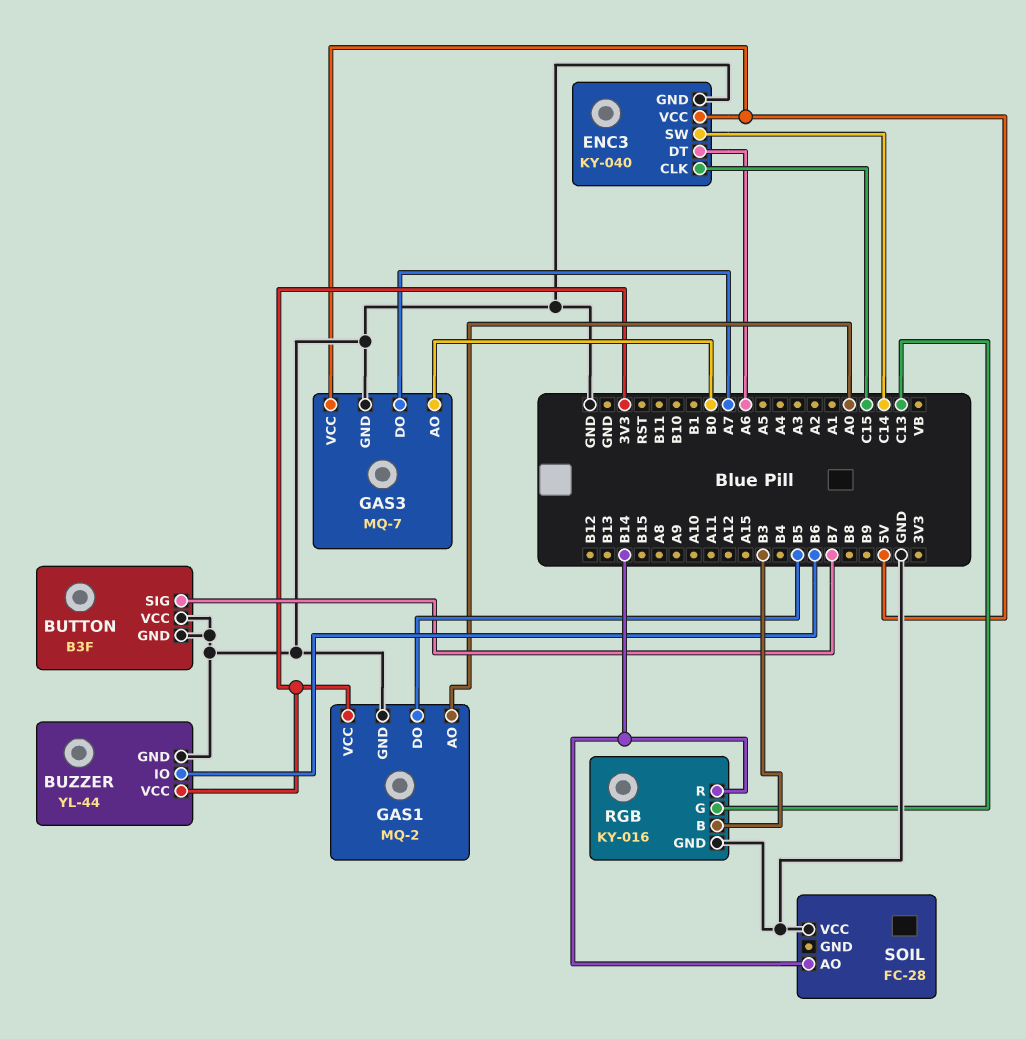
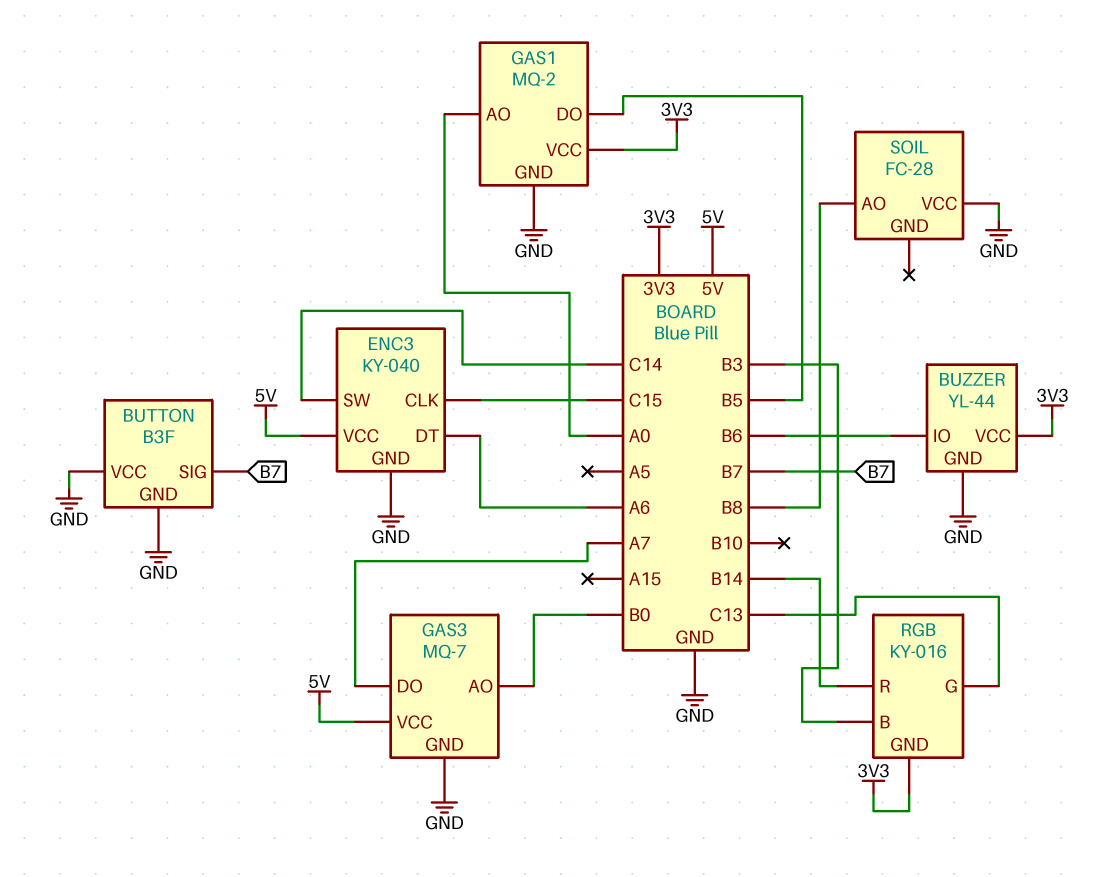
RGB pin GND: GND -> 3V3
SOIL pin AO: B14 -> B8

